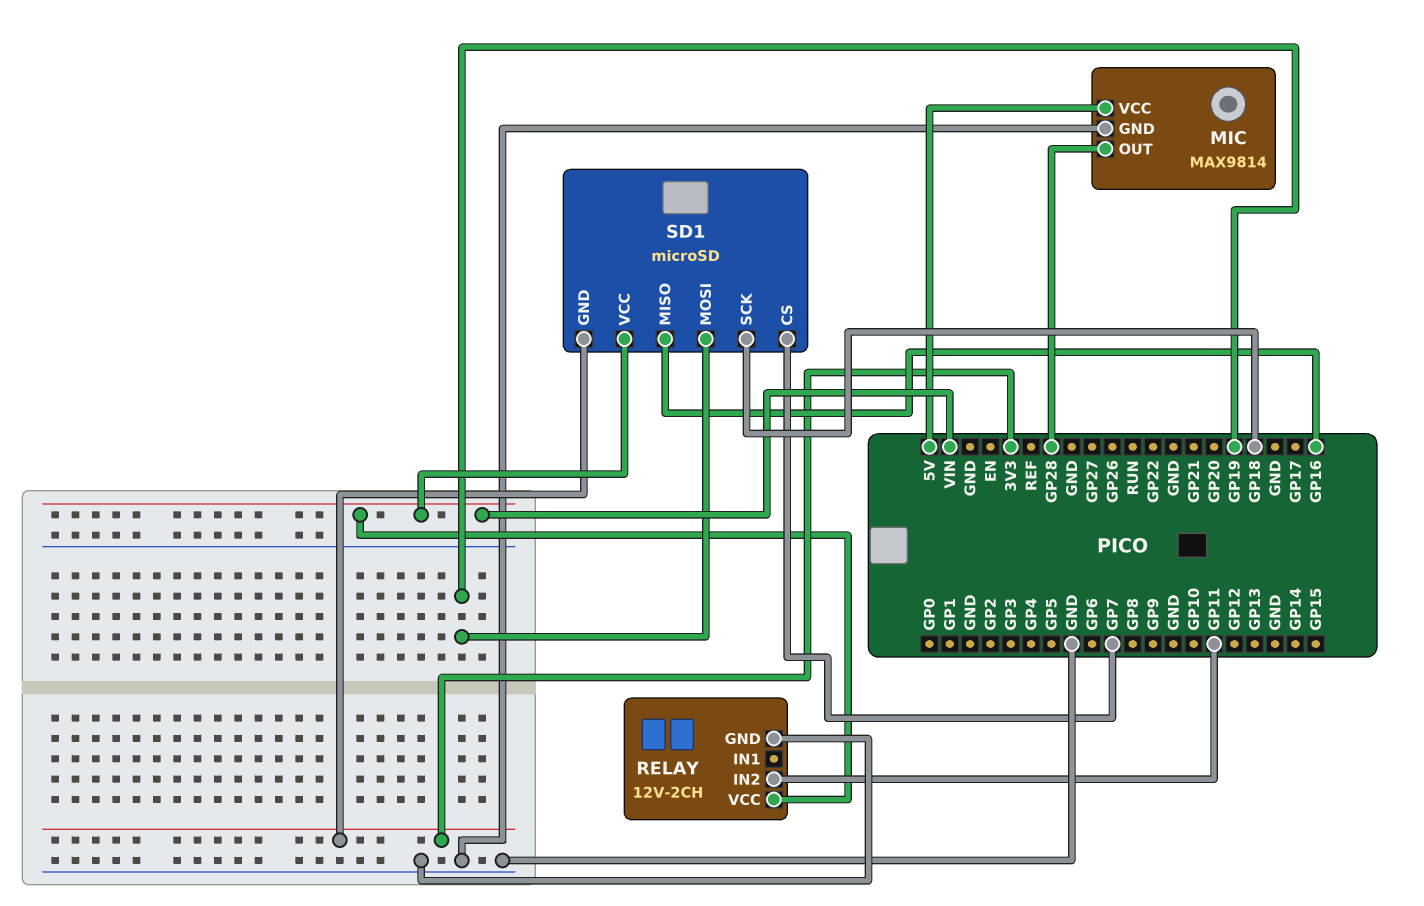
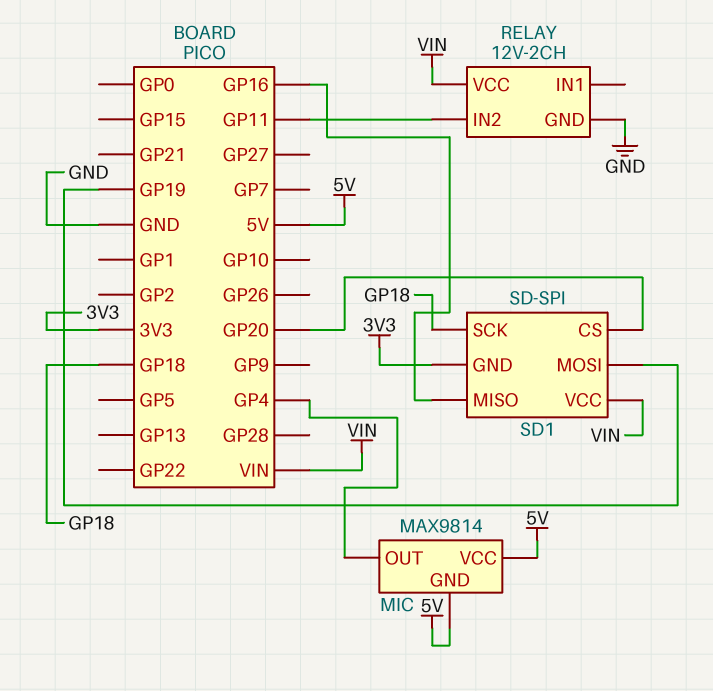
MIC pin GND: GND -> 5V
MIC pin OUT: GP28 -> GP4
SD1: microSD -> SD-SPI
SD1 pin CS: GP7 -> GP20

